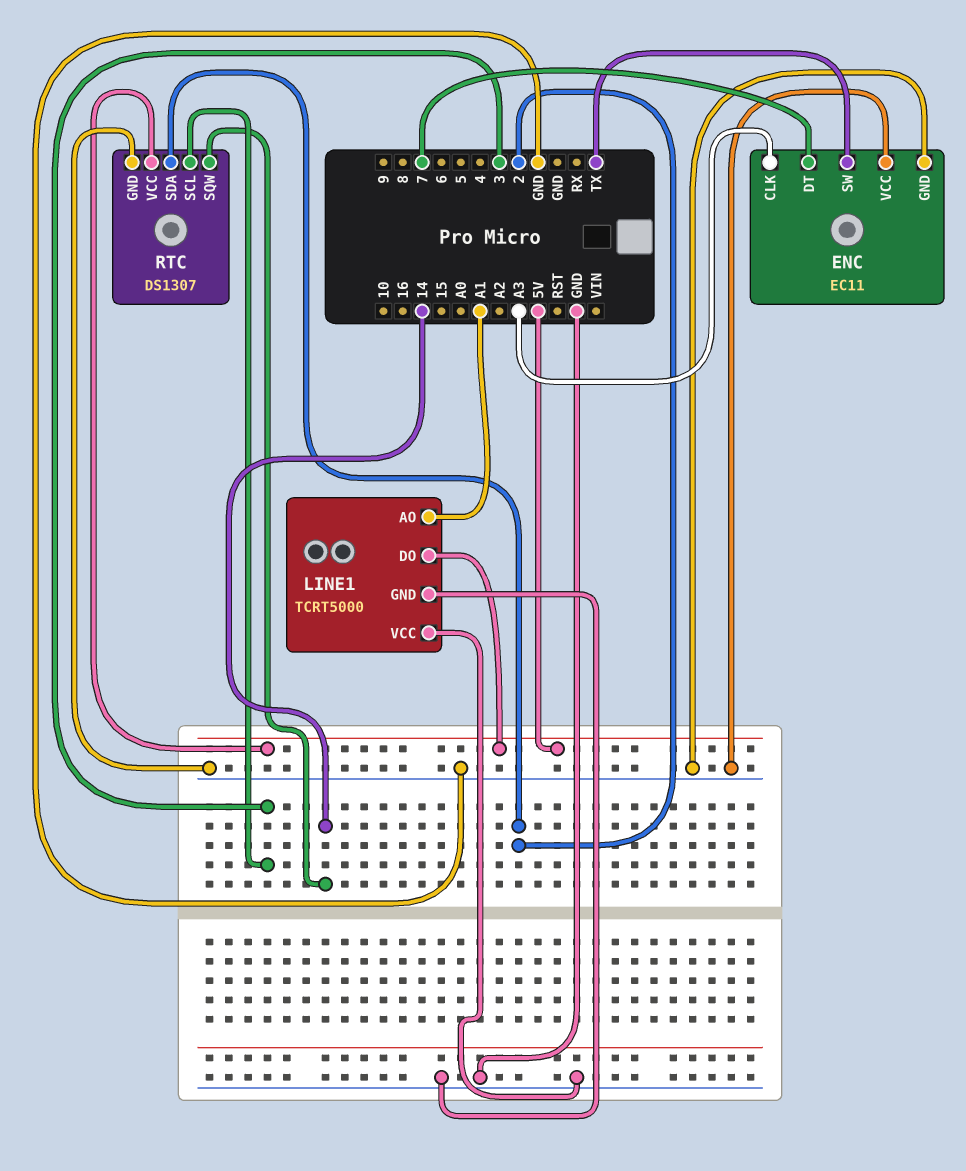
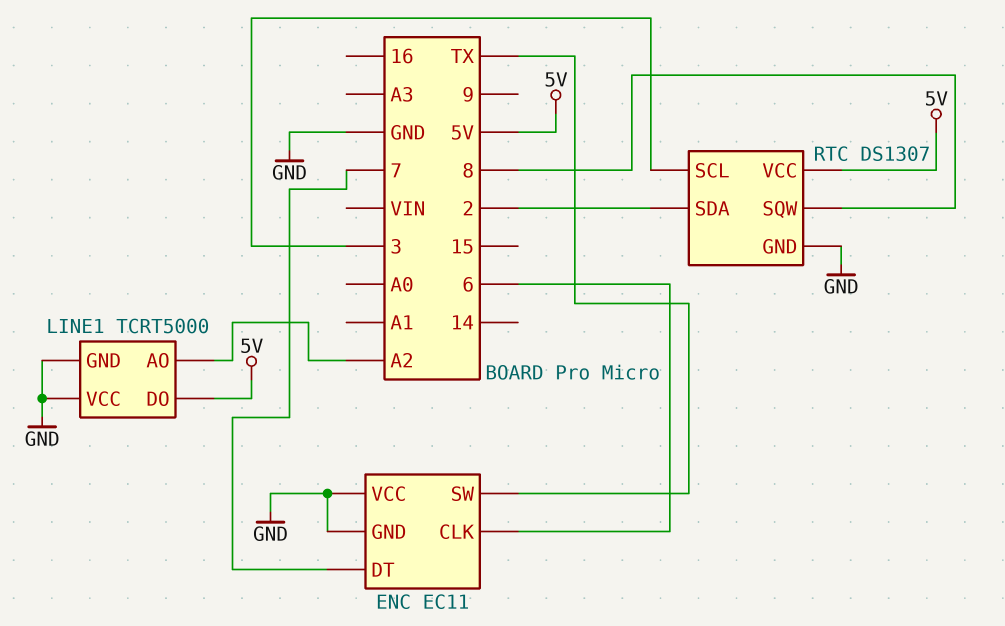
ENC pin CLK: A3 -> 6
LINE1 pin AO: A1 -> A2
RTC pin SQW: 14 -> 8

